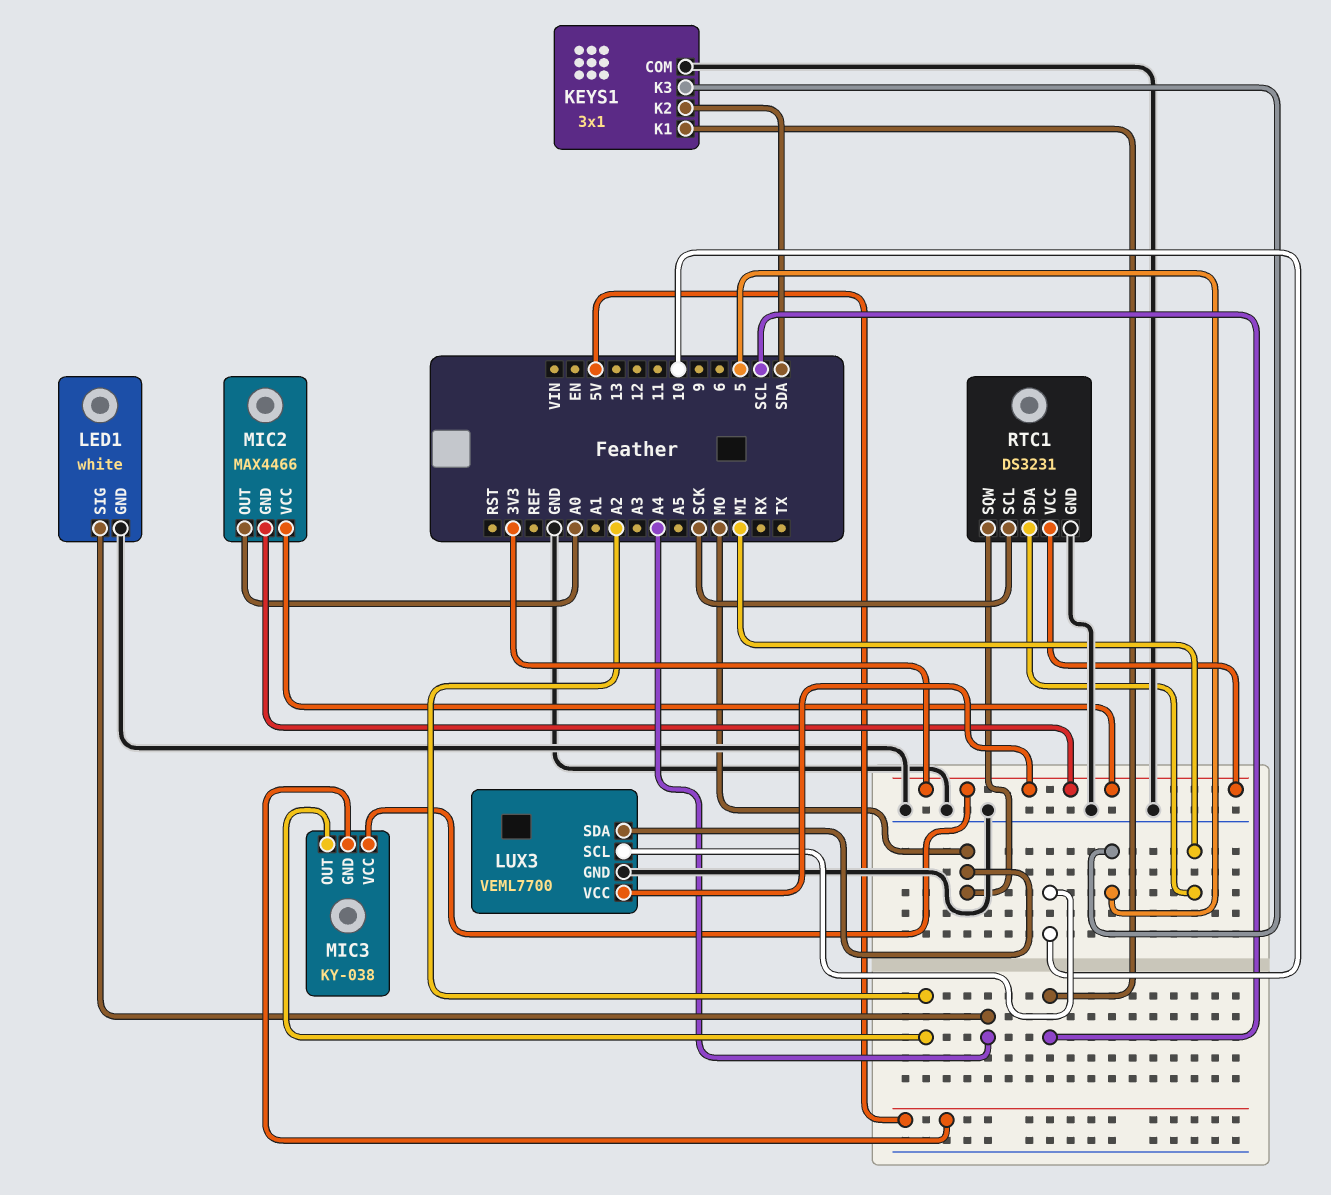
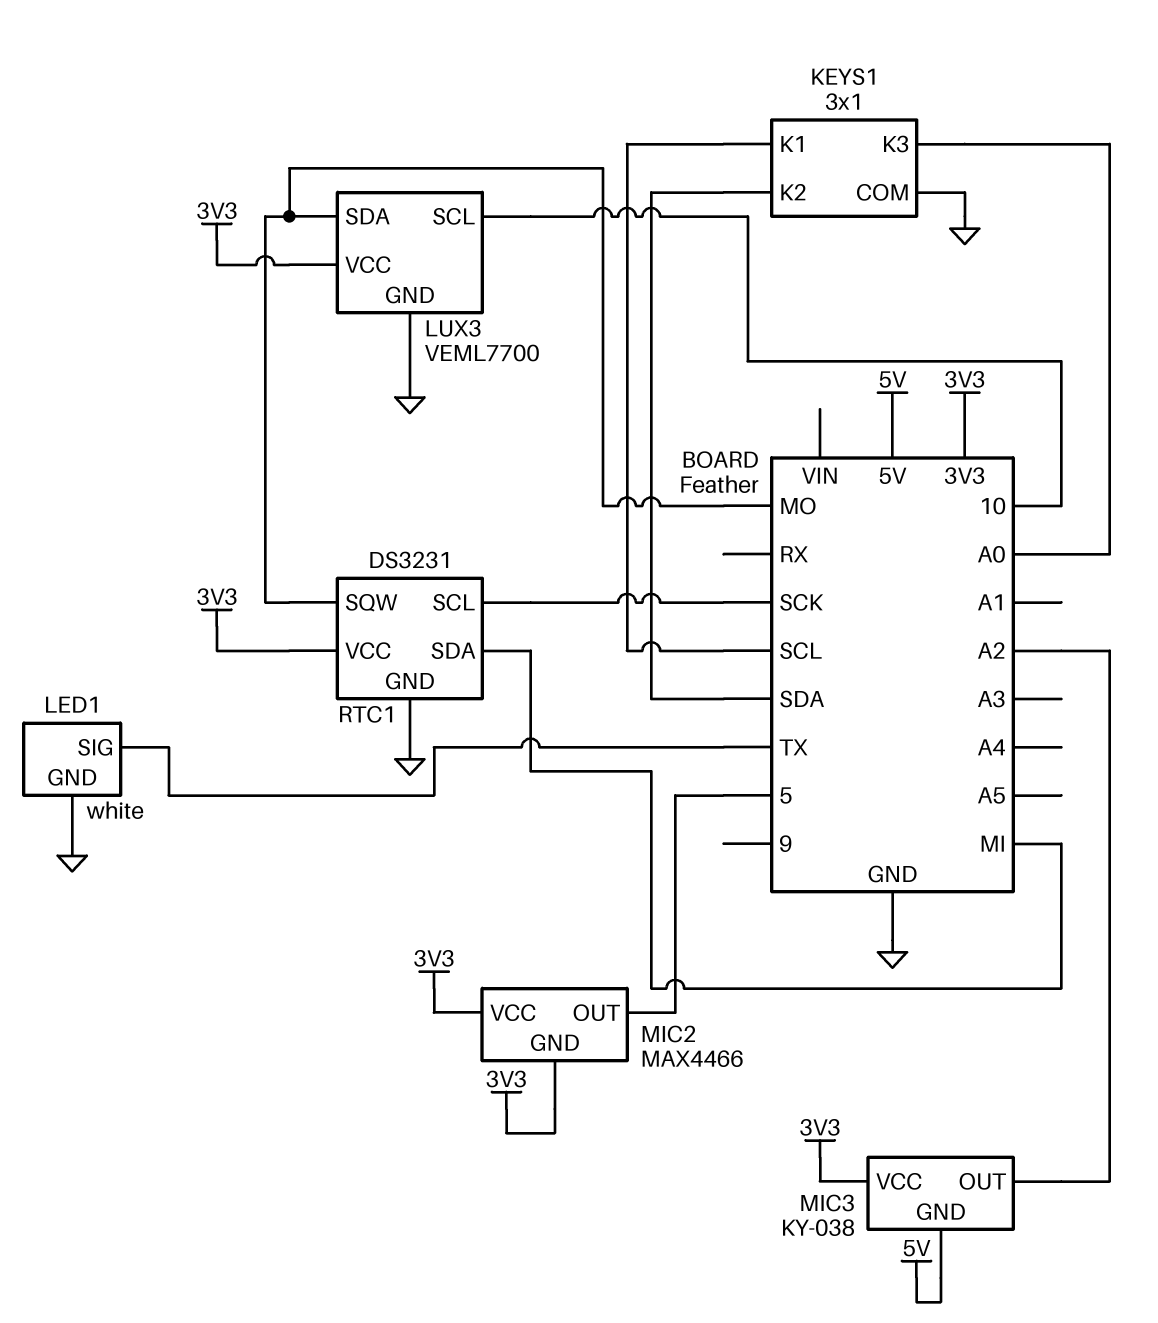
KEYS1 pin K3: 5 -> A0
LED1 pin SIG: A4 -> TX
MIC2 pin OUT: A0 -> 5

